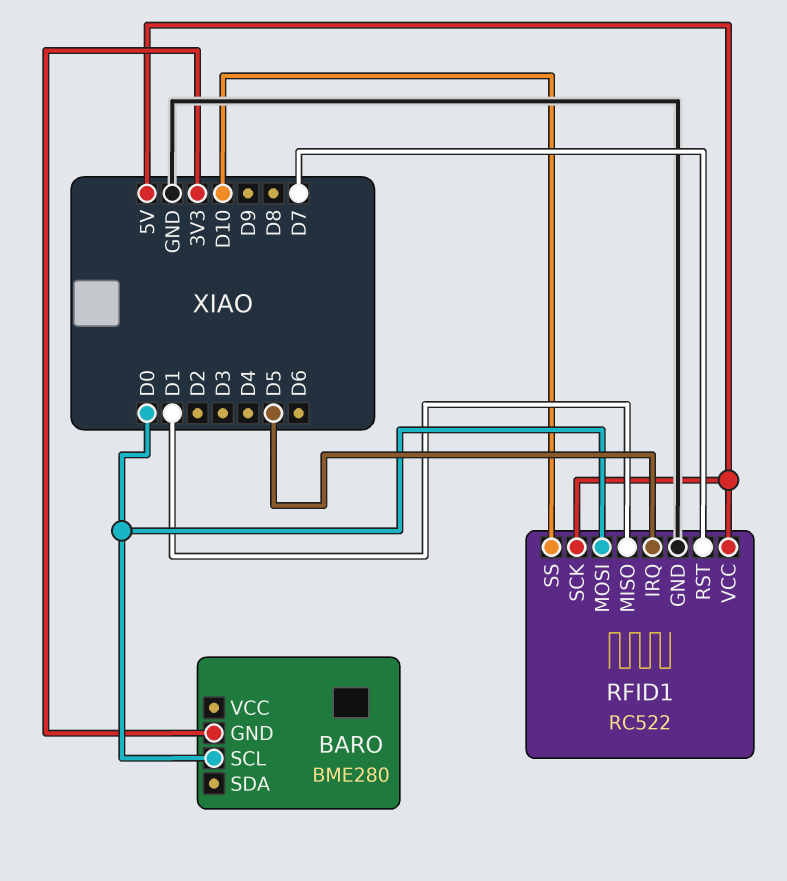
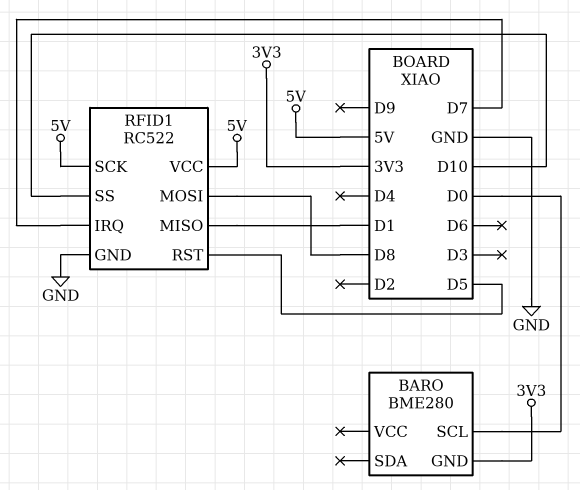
RFID1 pin IRQ: D5 -> D7
RFID1 pin MOSI: D0 -> D8
RFID1 pin RST: D7 -> D5

